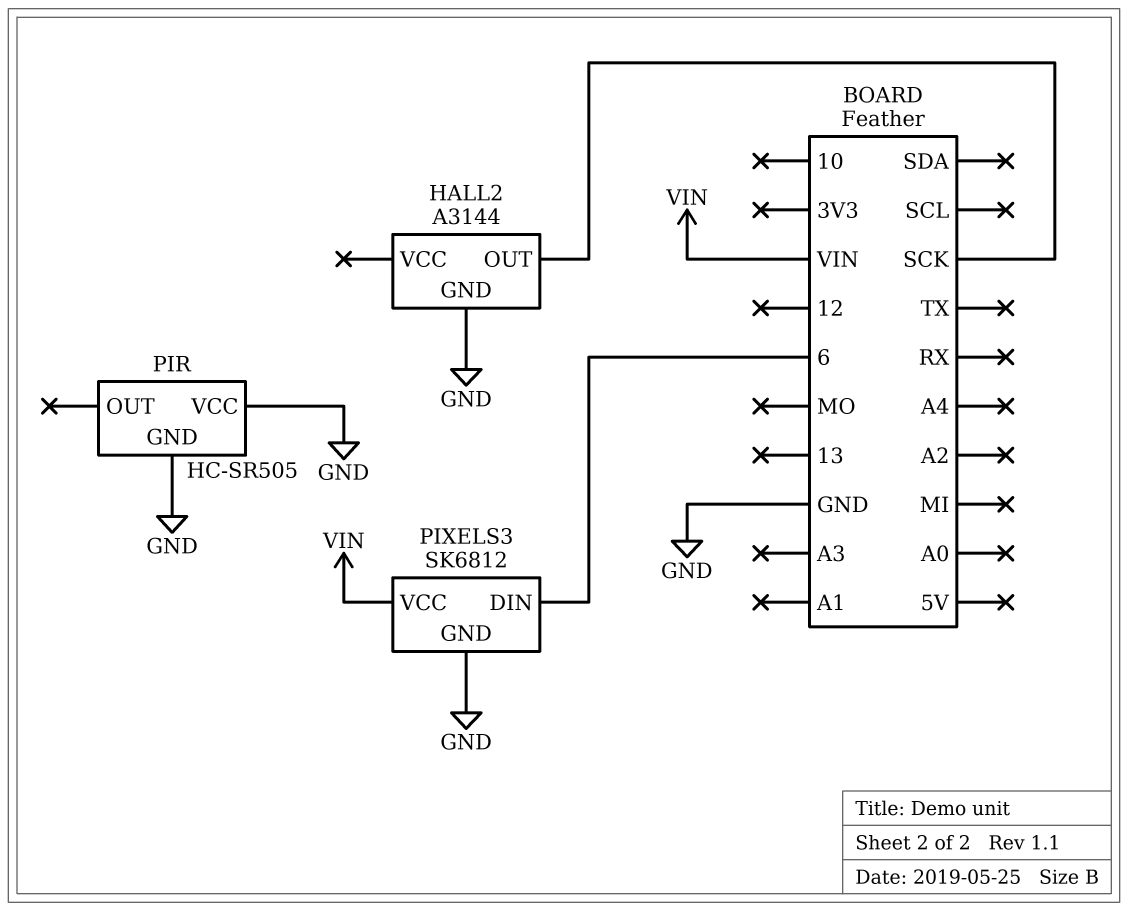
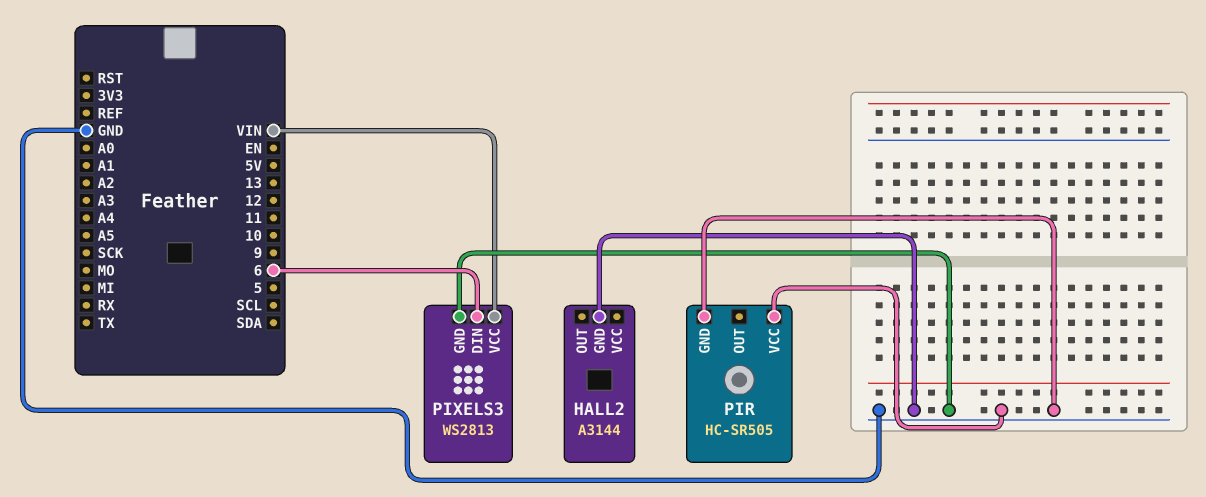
HALL2 pin OUT: SCK -> none
PIXELS3: SK6812 -> WS2813

